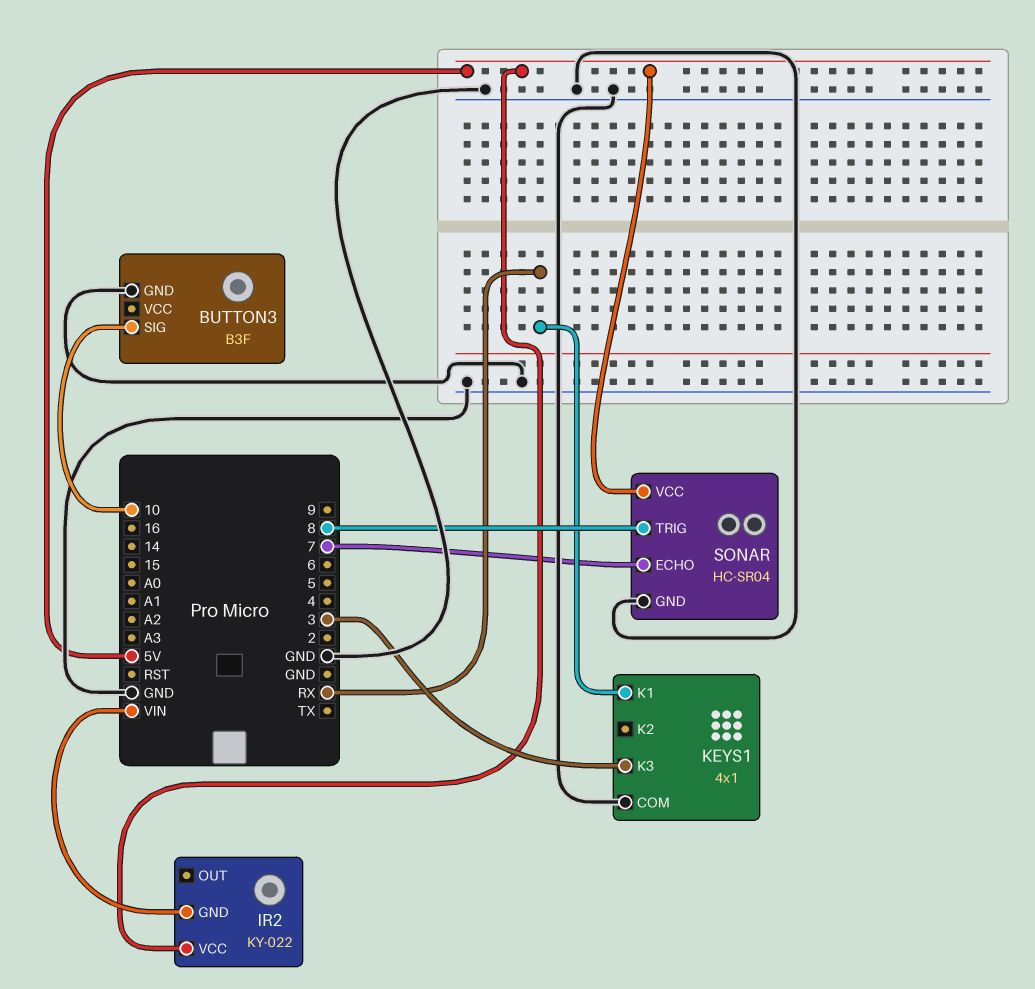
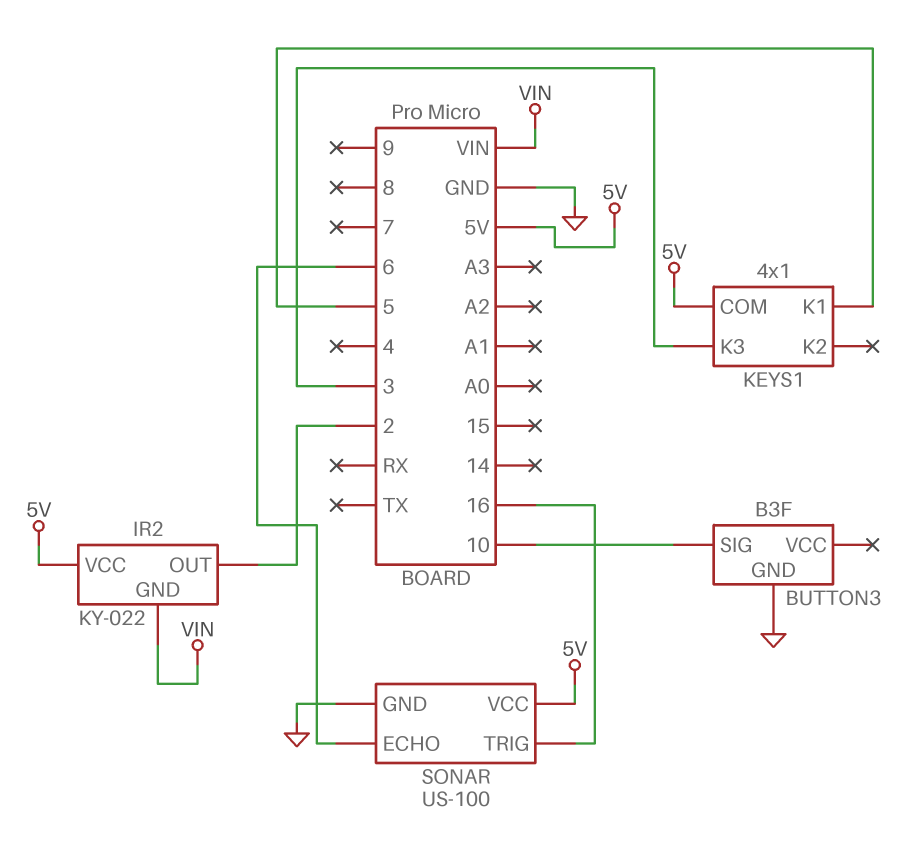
IR2 pin OUT: none -> 2
KEYS1 pin COM: GND -> 5V
KEYS1 pin K1: RX -> 5
SONAR: HC-SR04 -> US-100
SONAR pin ECHO: 7 -> 6
SONAR pin TRIG: 8 -> 16

